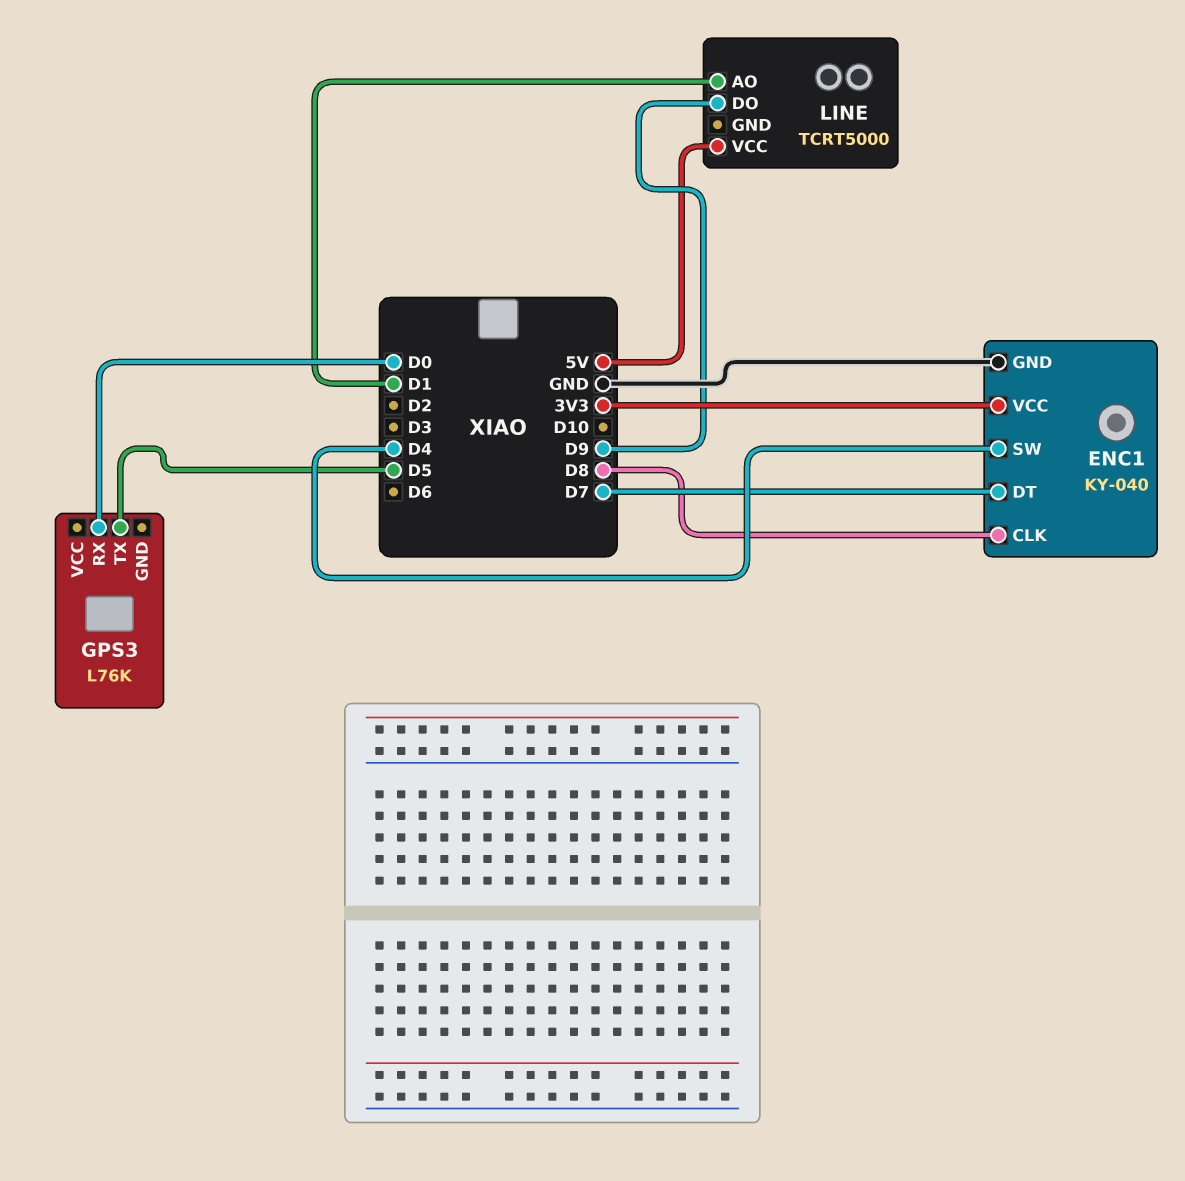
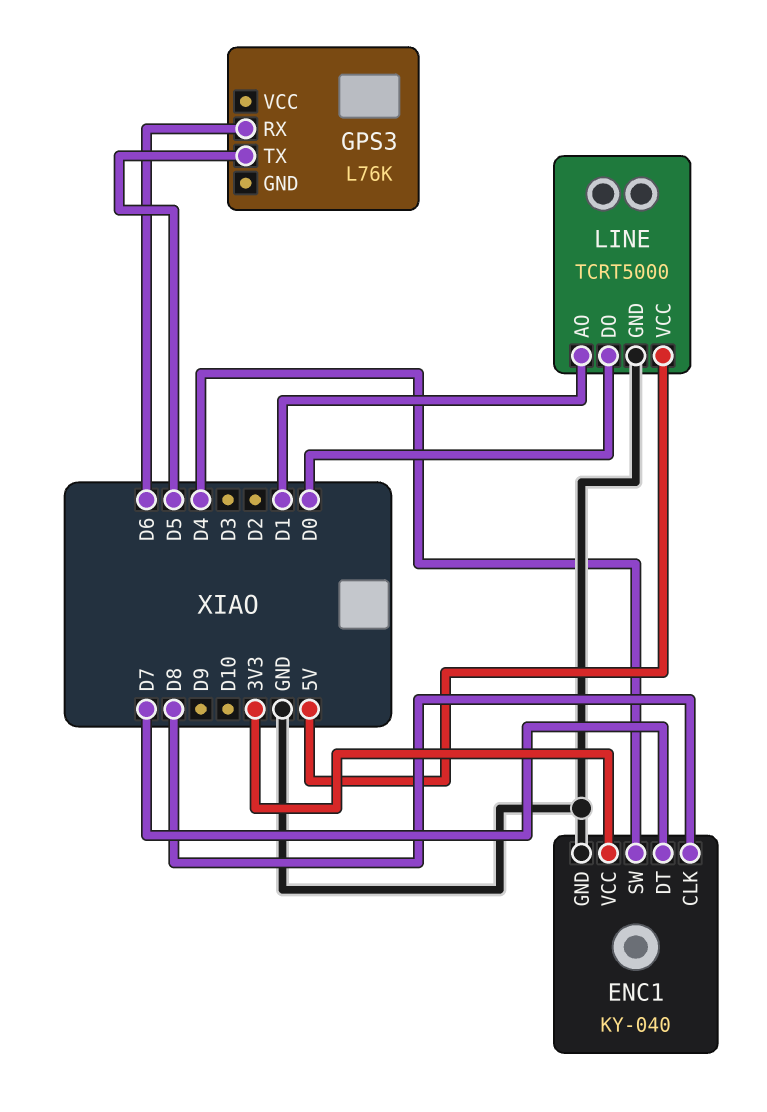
GPS3 pin RX: D0 -> D6
LINE pin DO: D9 -> D0
LINE pin GND: none -> GND

